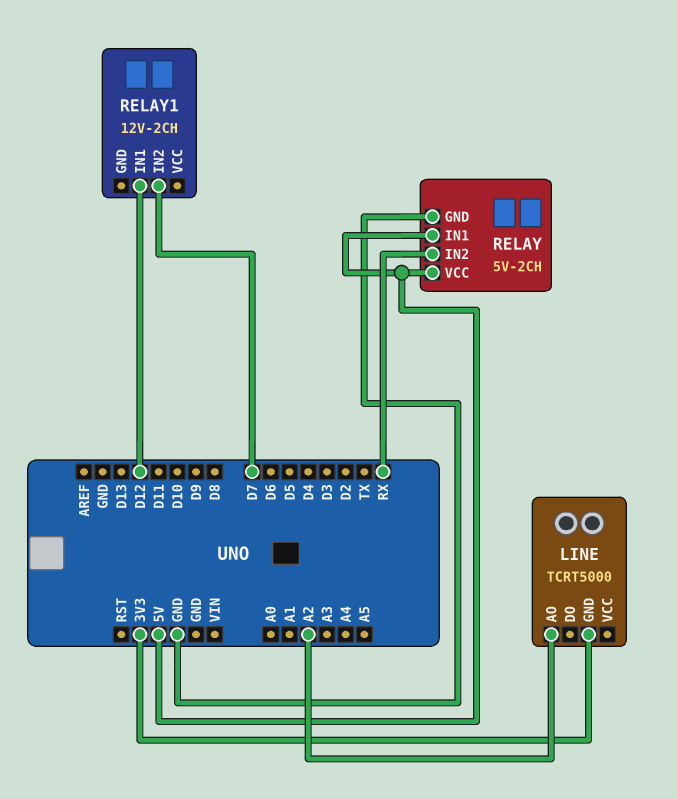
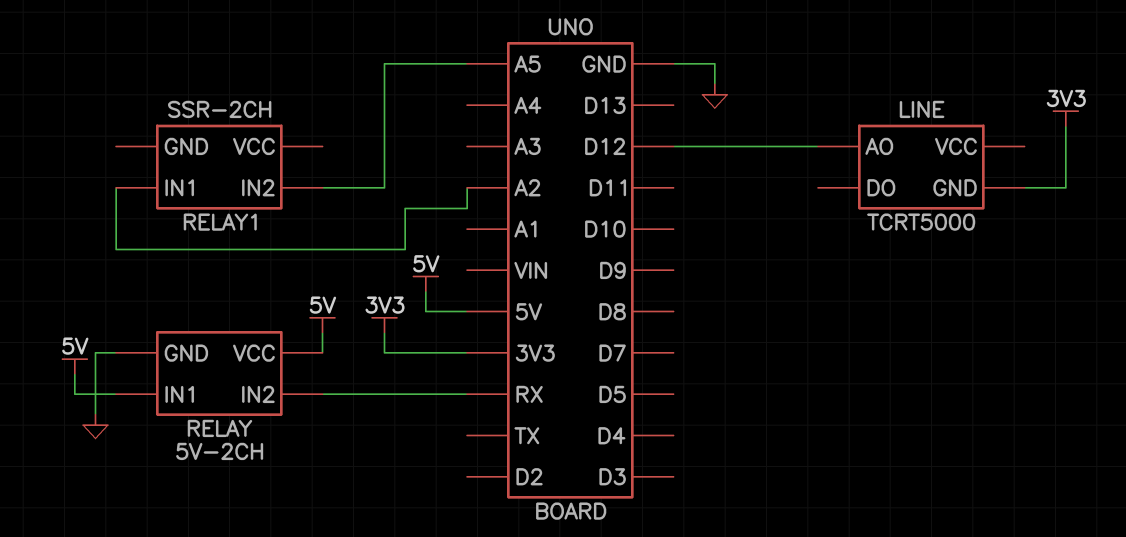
LINE pin AO: A2 -> D12
RELAY1: 12V-2CH -> SSR-2CH
RELAY1 pin IN1: D12 -> A2
RELAY1 pin IN2: D7 -> A5

